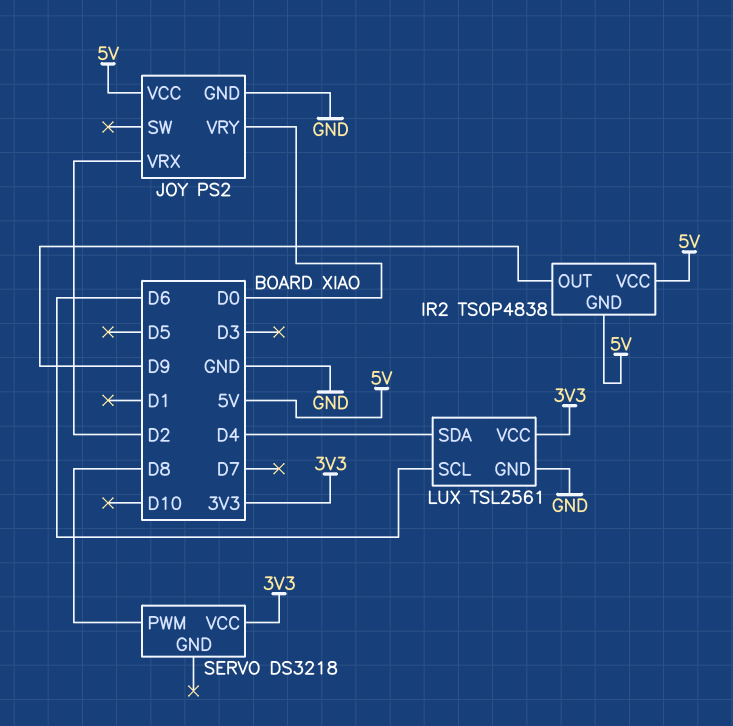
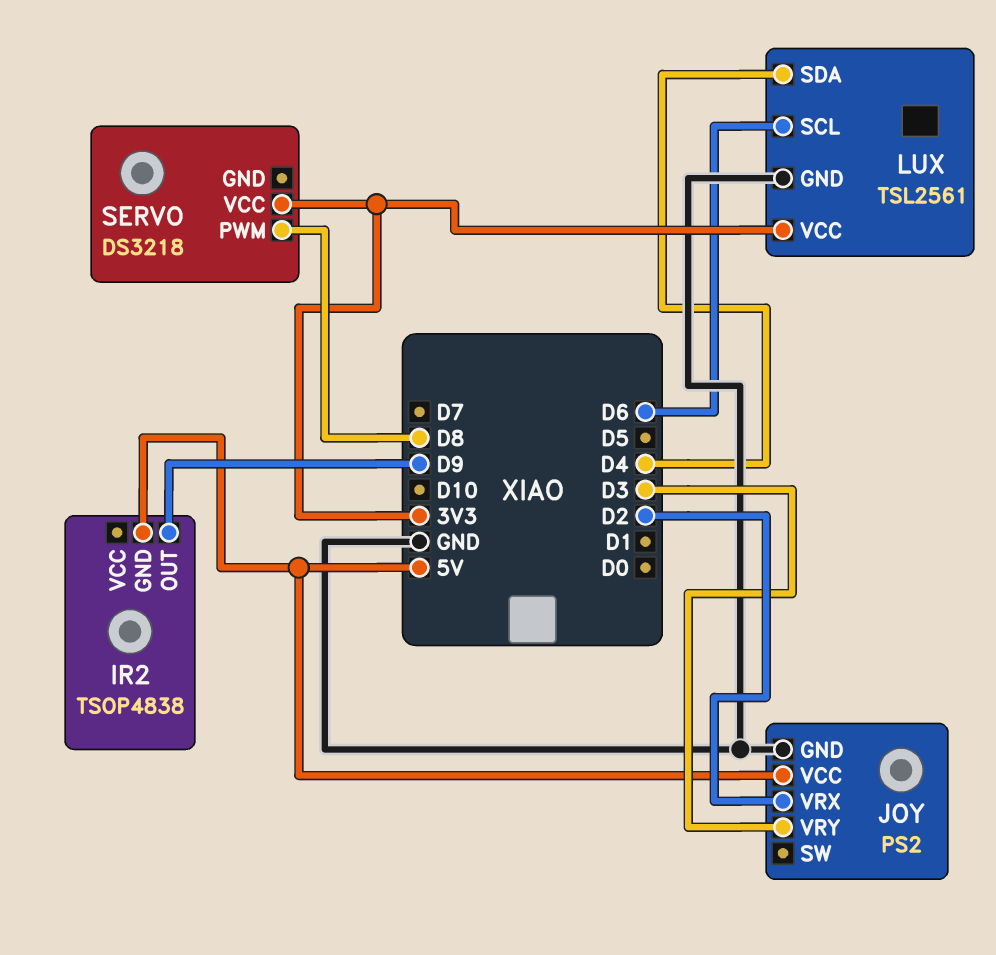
IR2 pin VCC: 5V -> none
JOY pin VRY: D0 -> D3

